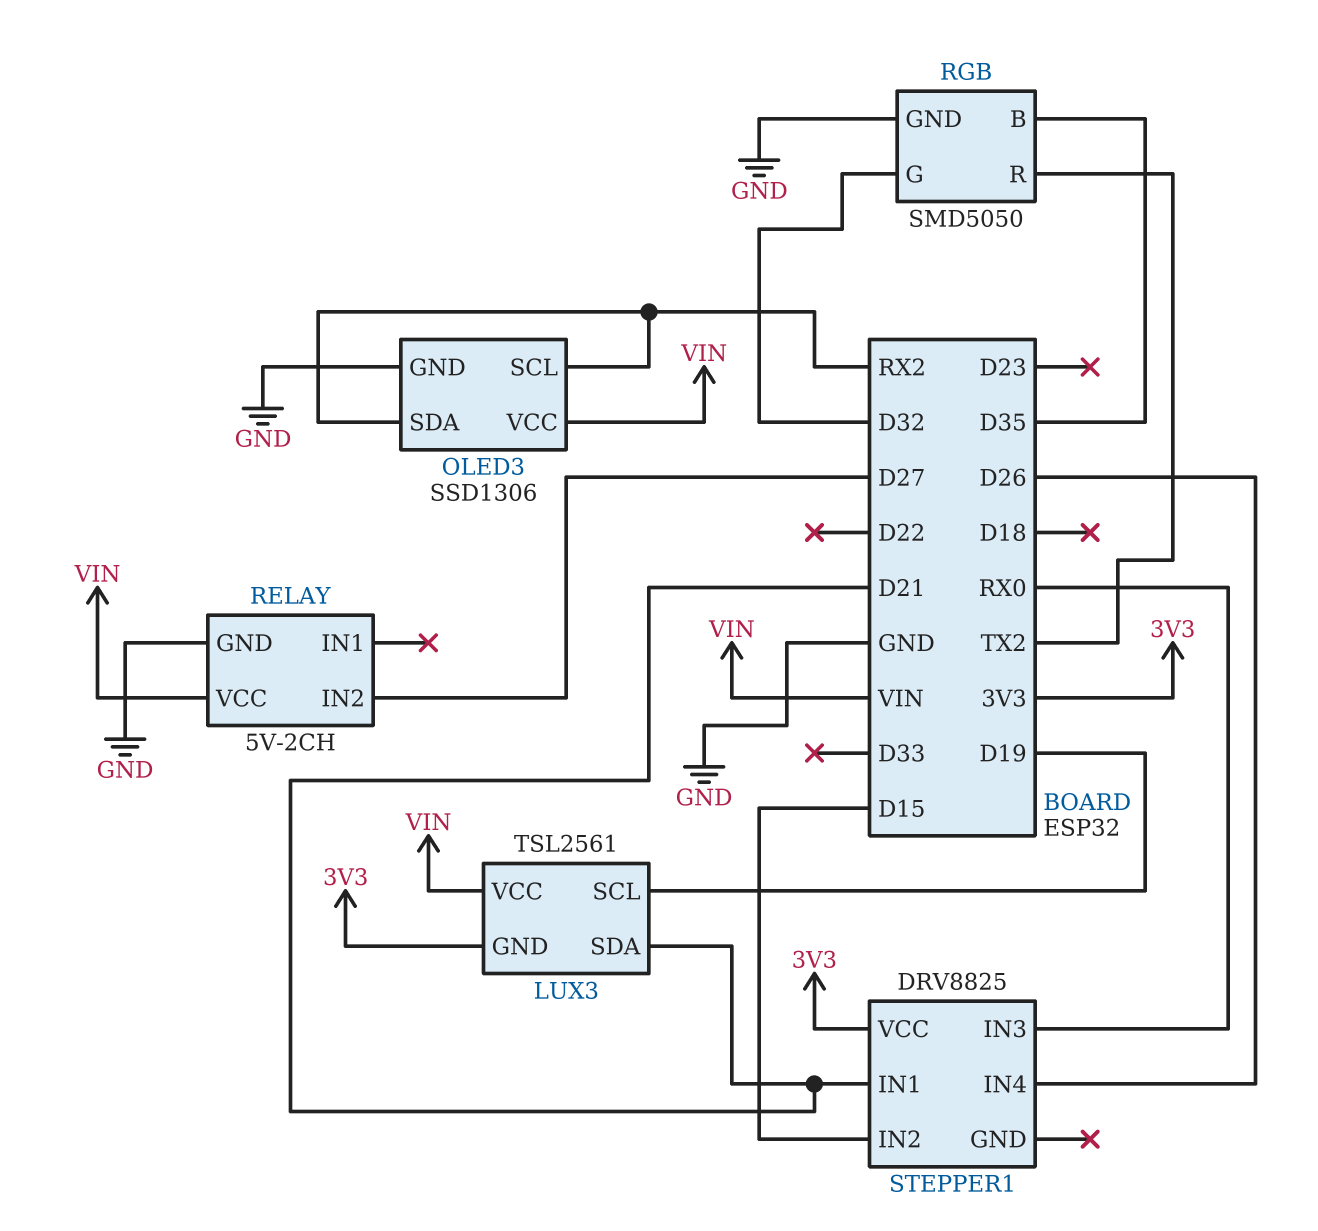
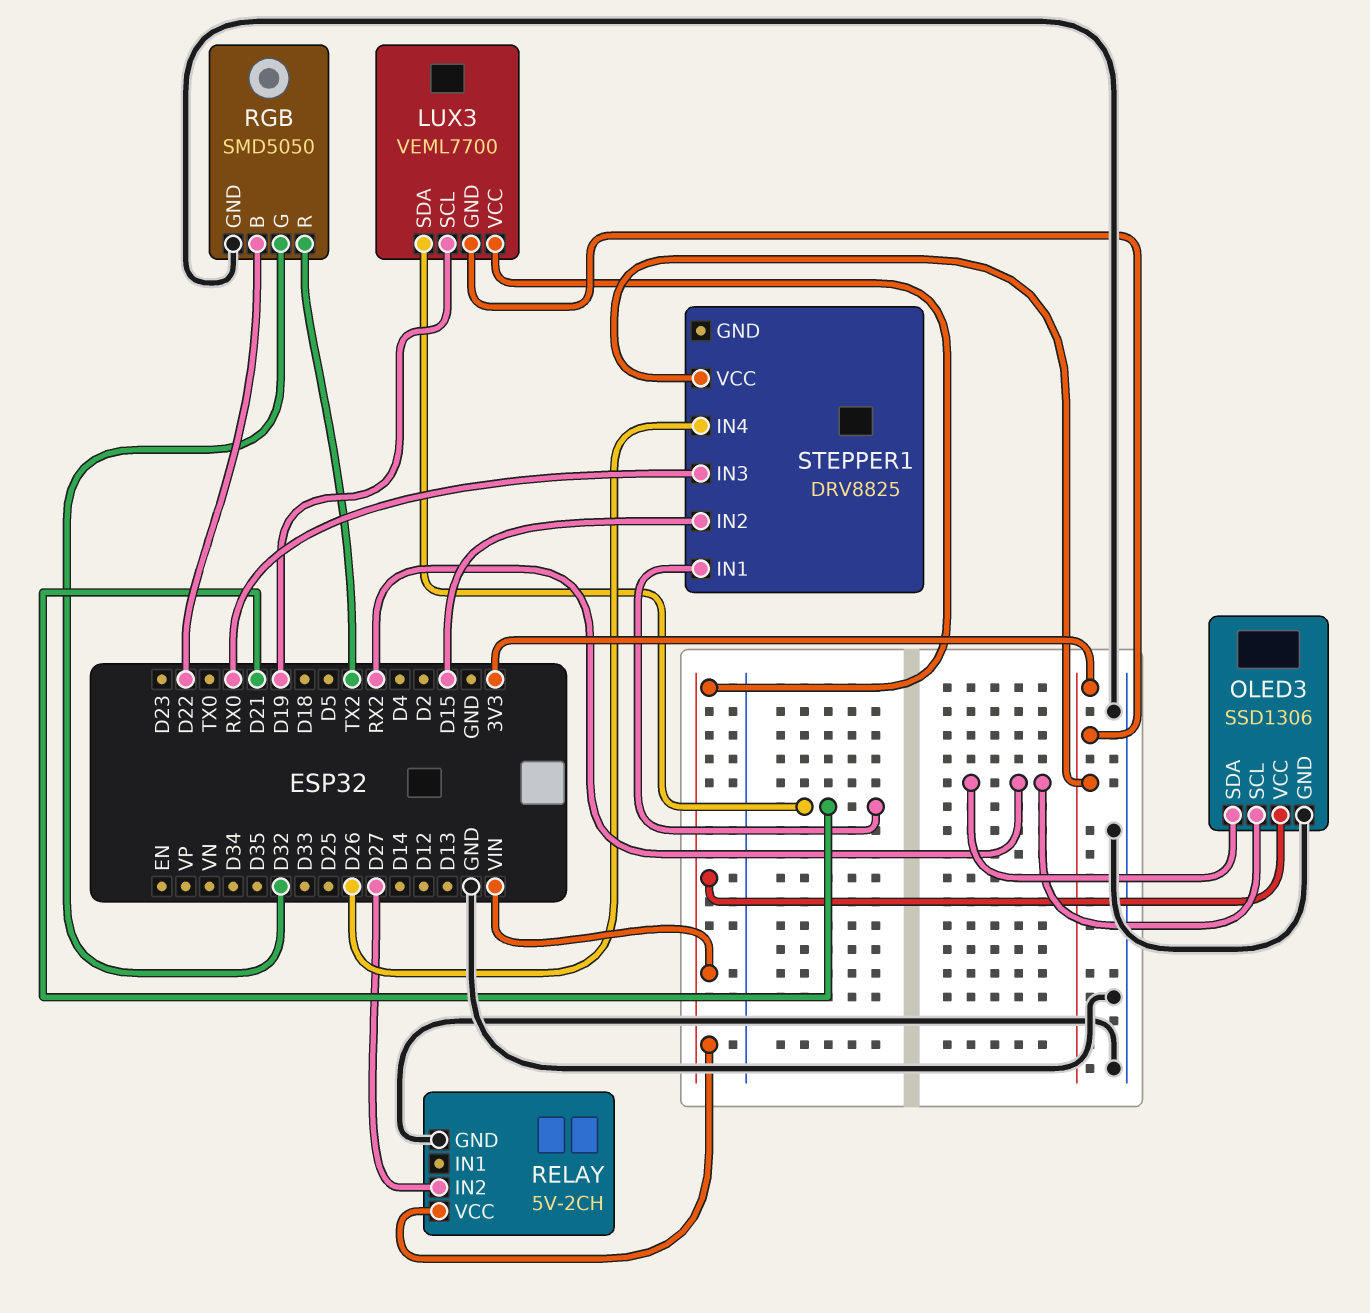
LUX3: TSL2561 -> VEML7700
RGB pin B: D35 -> D22

